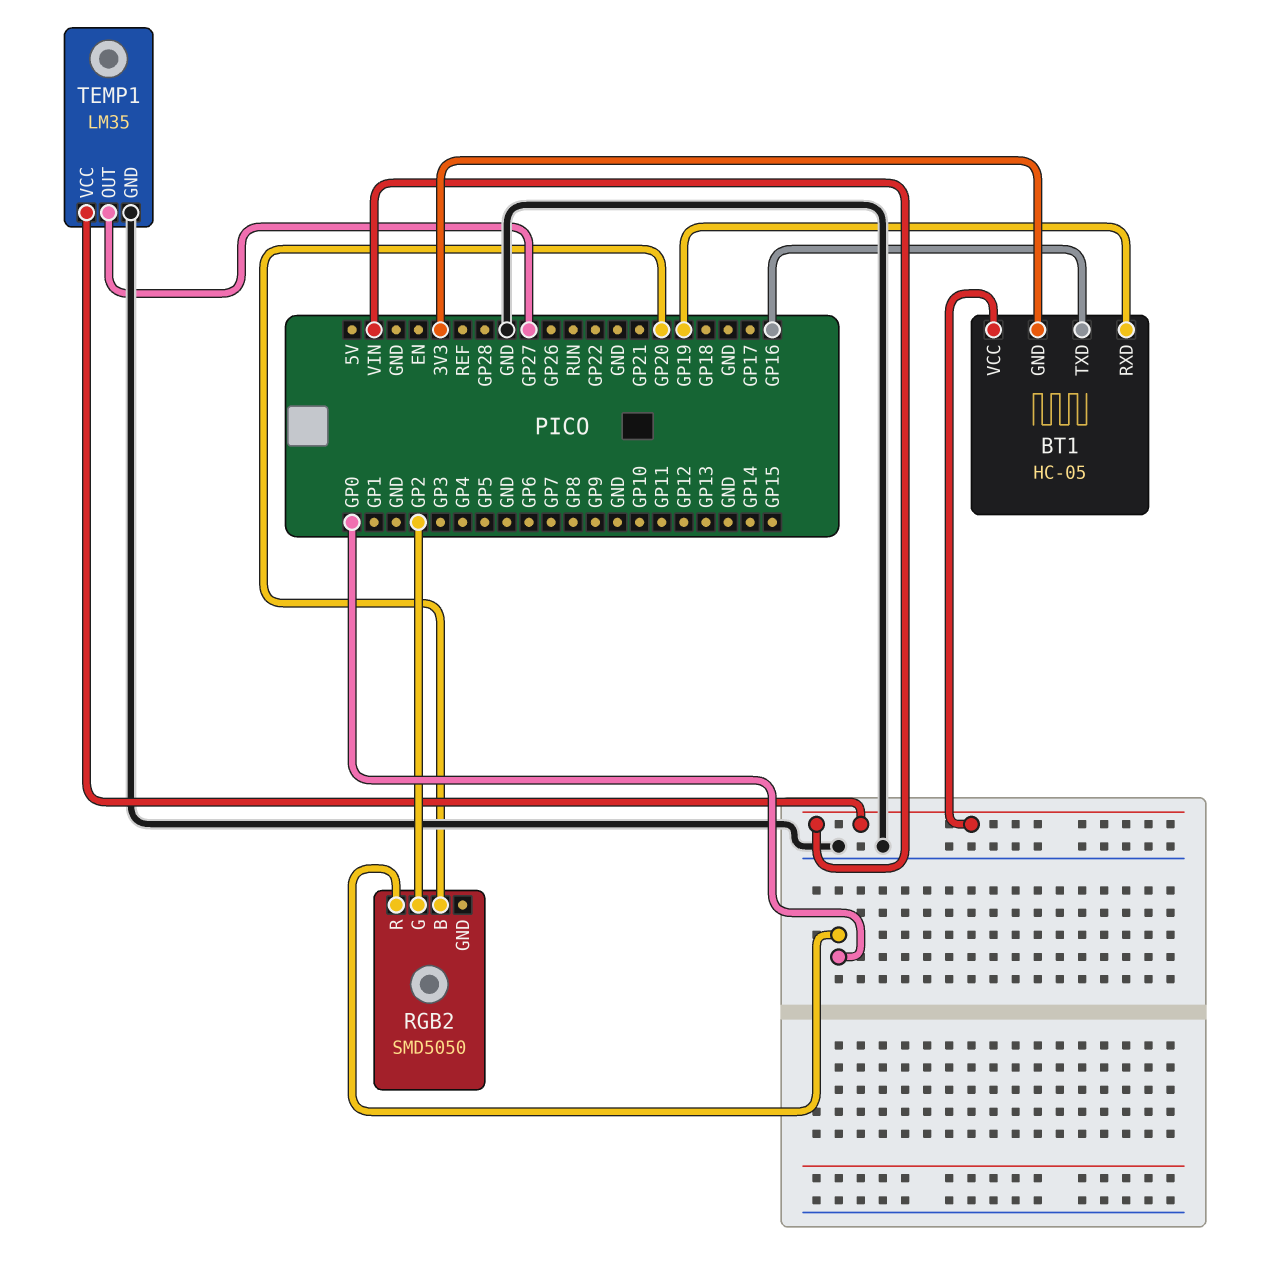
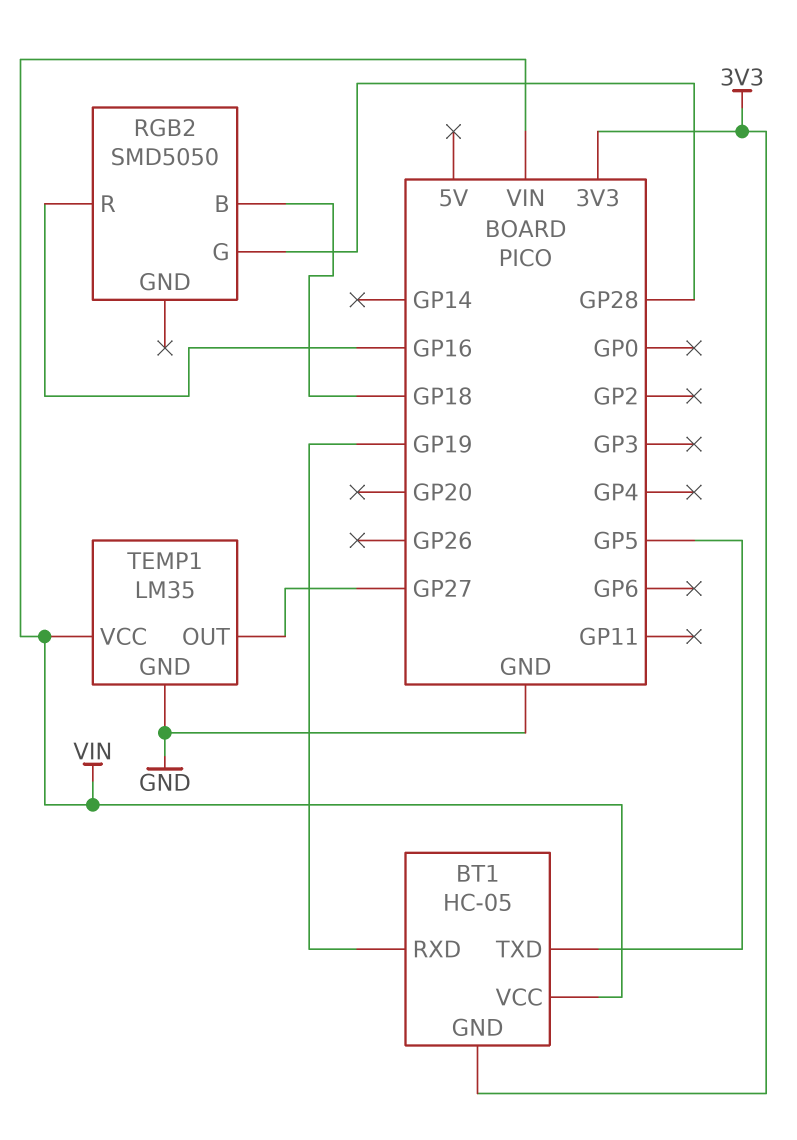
BT1 pin TXD: GP16 -> GP5
RGB2 pin B: GP20 -> GP18
RGB2 pin G: GP2 -> GP28
RGB2 pin R: GP0 -> GP16

